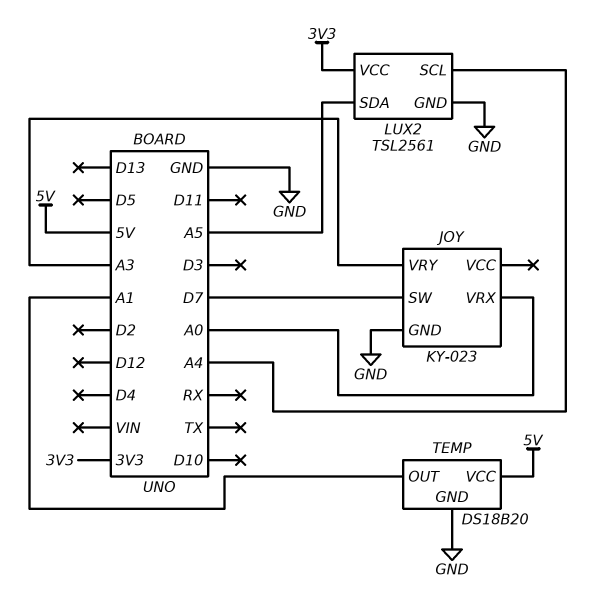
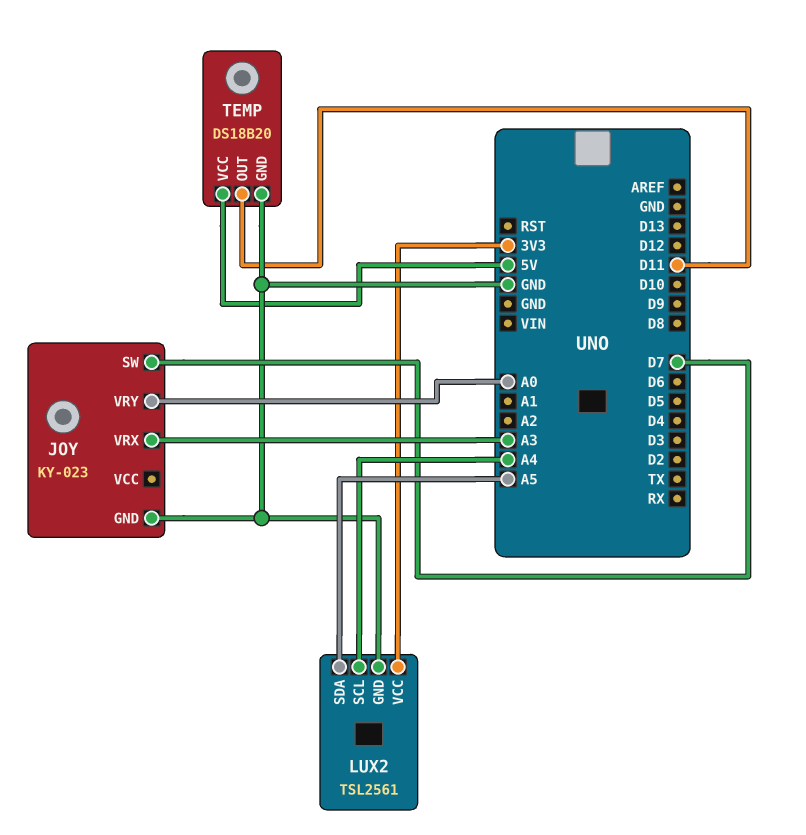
JOY pin VRX: A0 -> A3
JOY pin VRY: A3 -> A0
TEMP pin OUT: A1 -> D11

